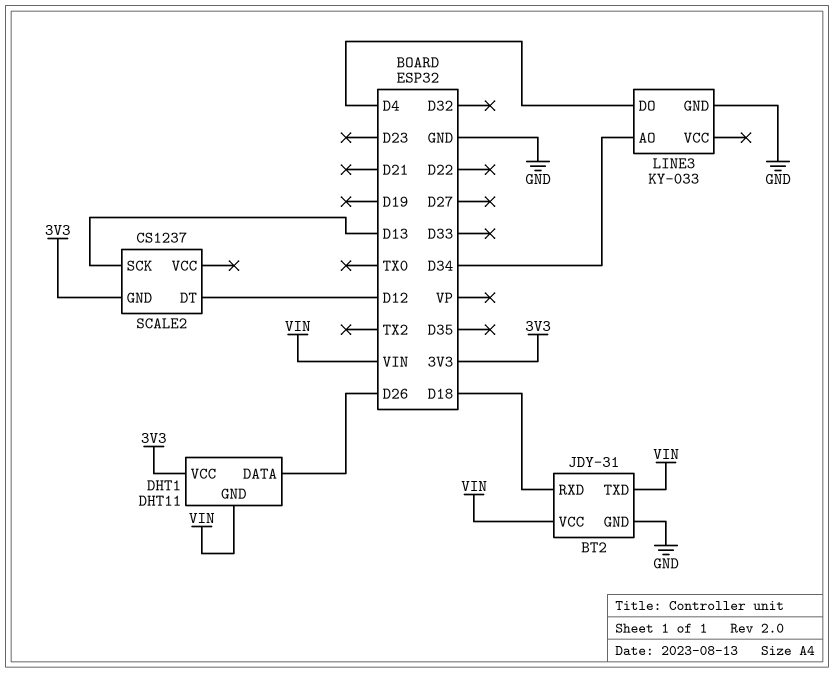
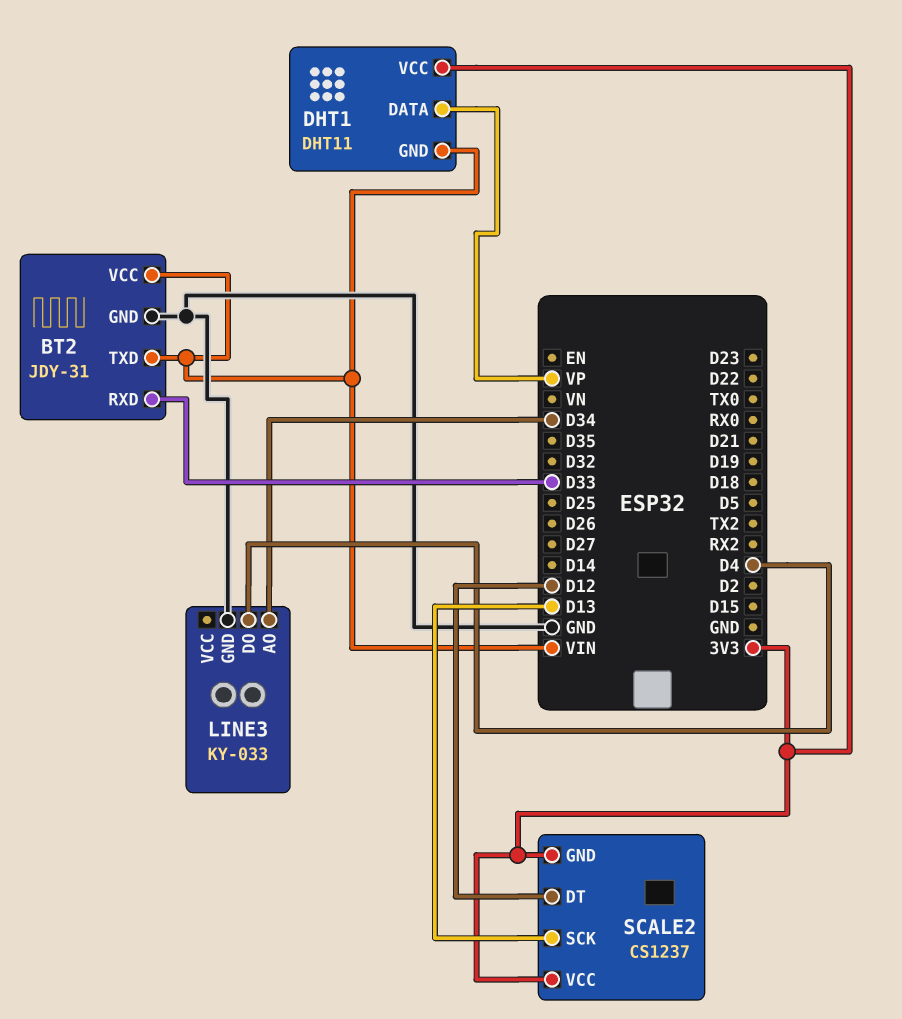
BT2 pin RXD: D18 -> D33
DHT1 pin DATA: D26 -> VP
SCALE2 pin VCC: none -> 3V3

